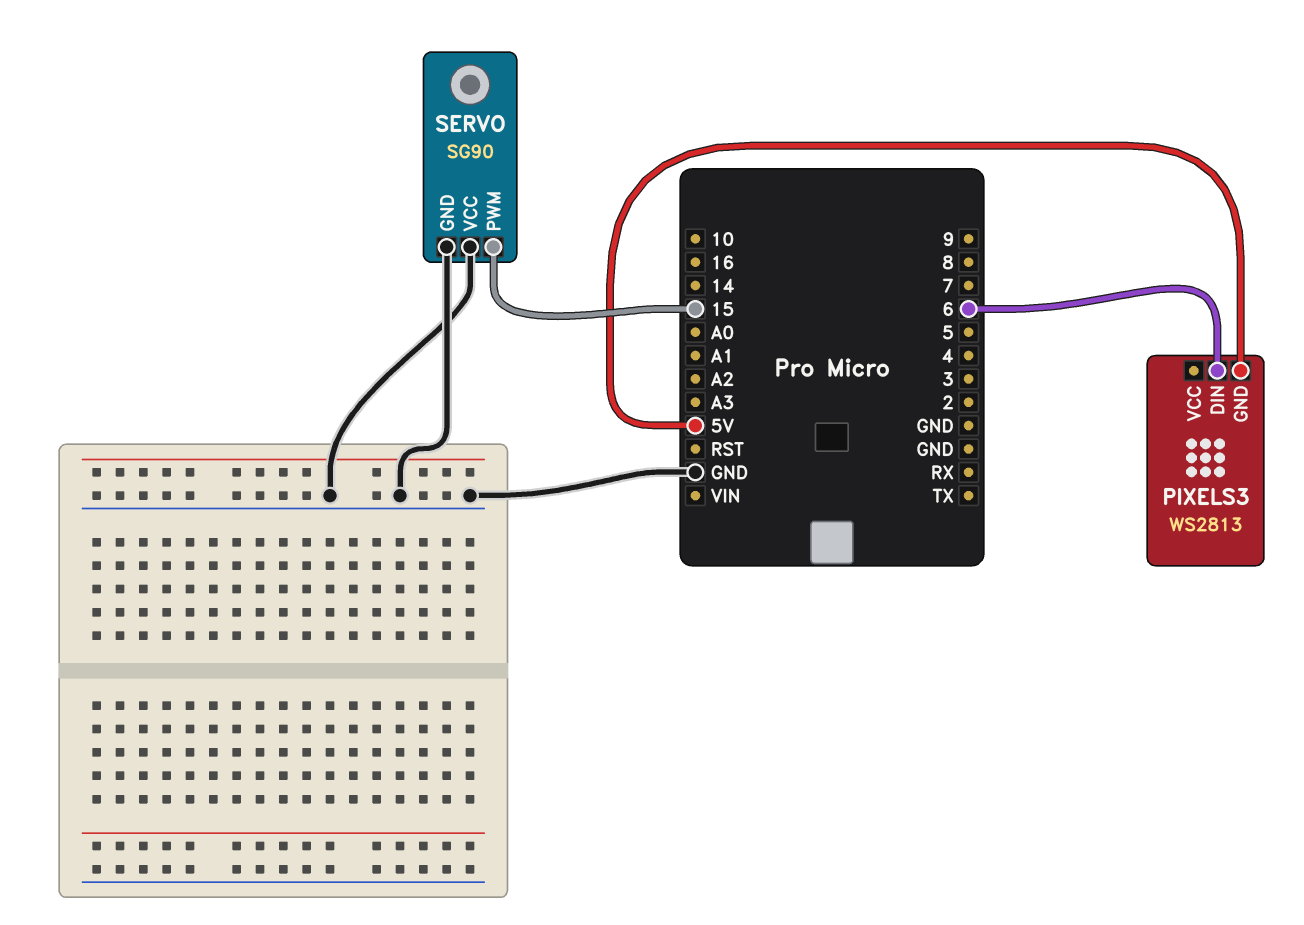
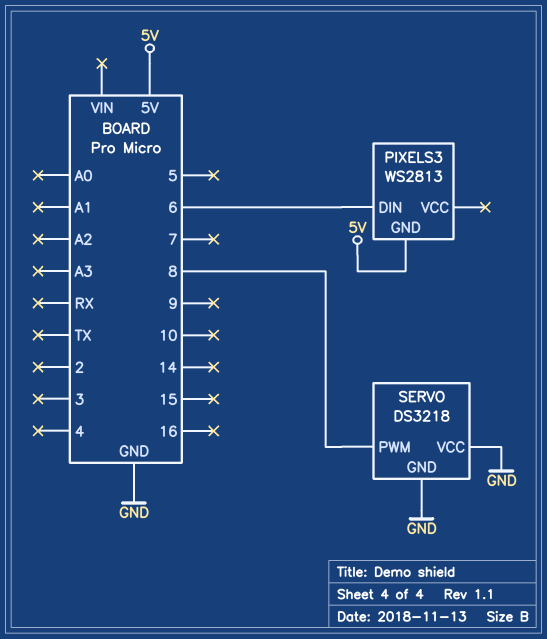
SERVO: SG90 -> DS3218
SERVO pin PWM: 15 -> 8

